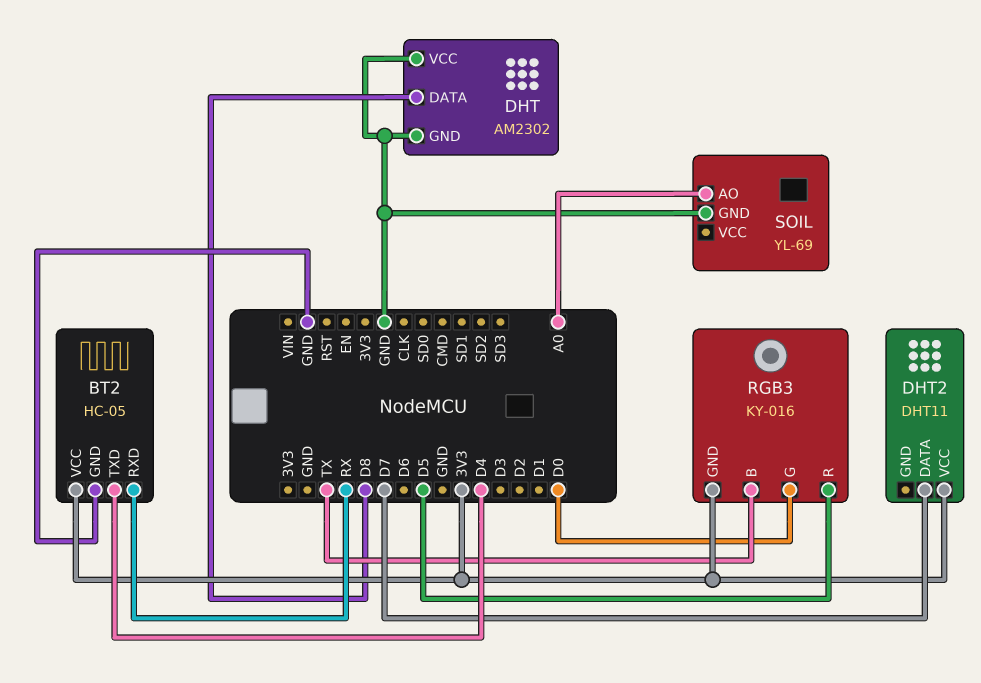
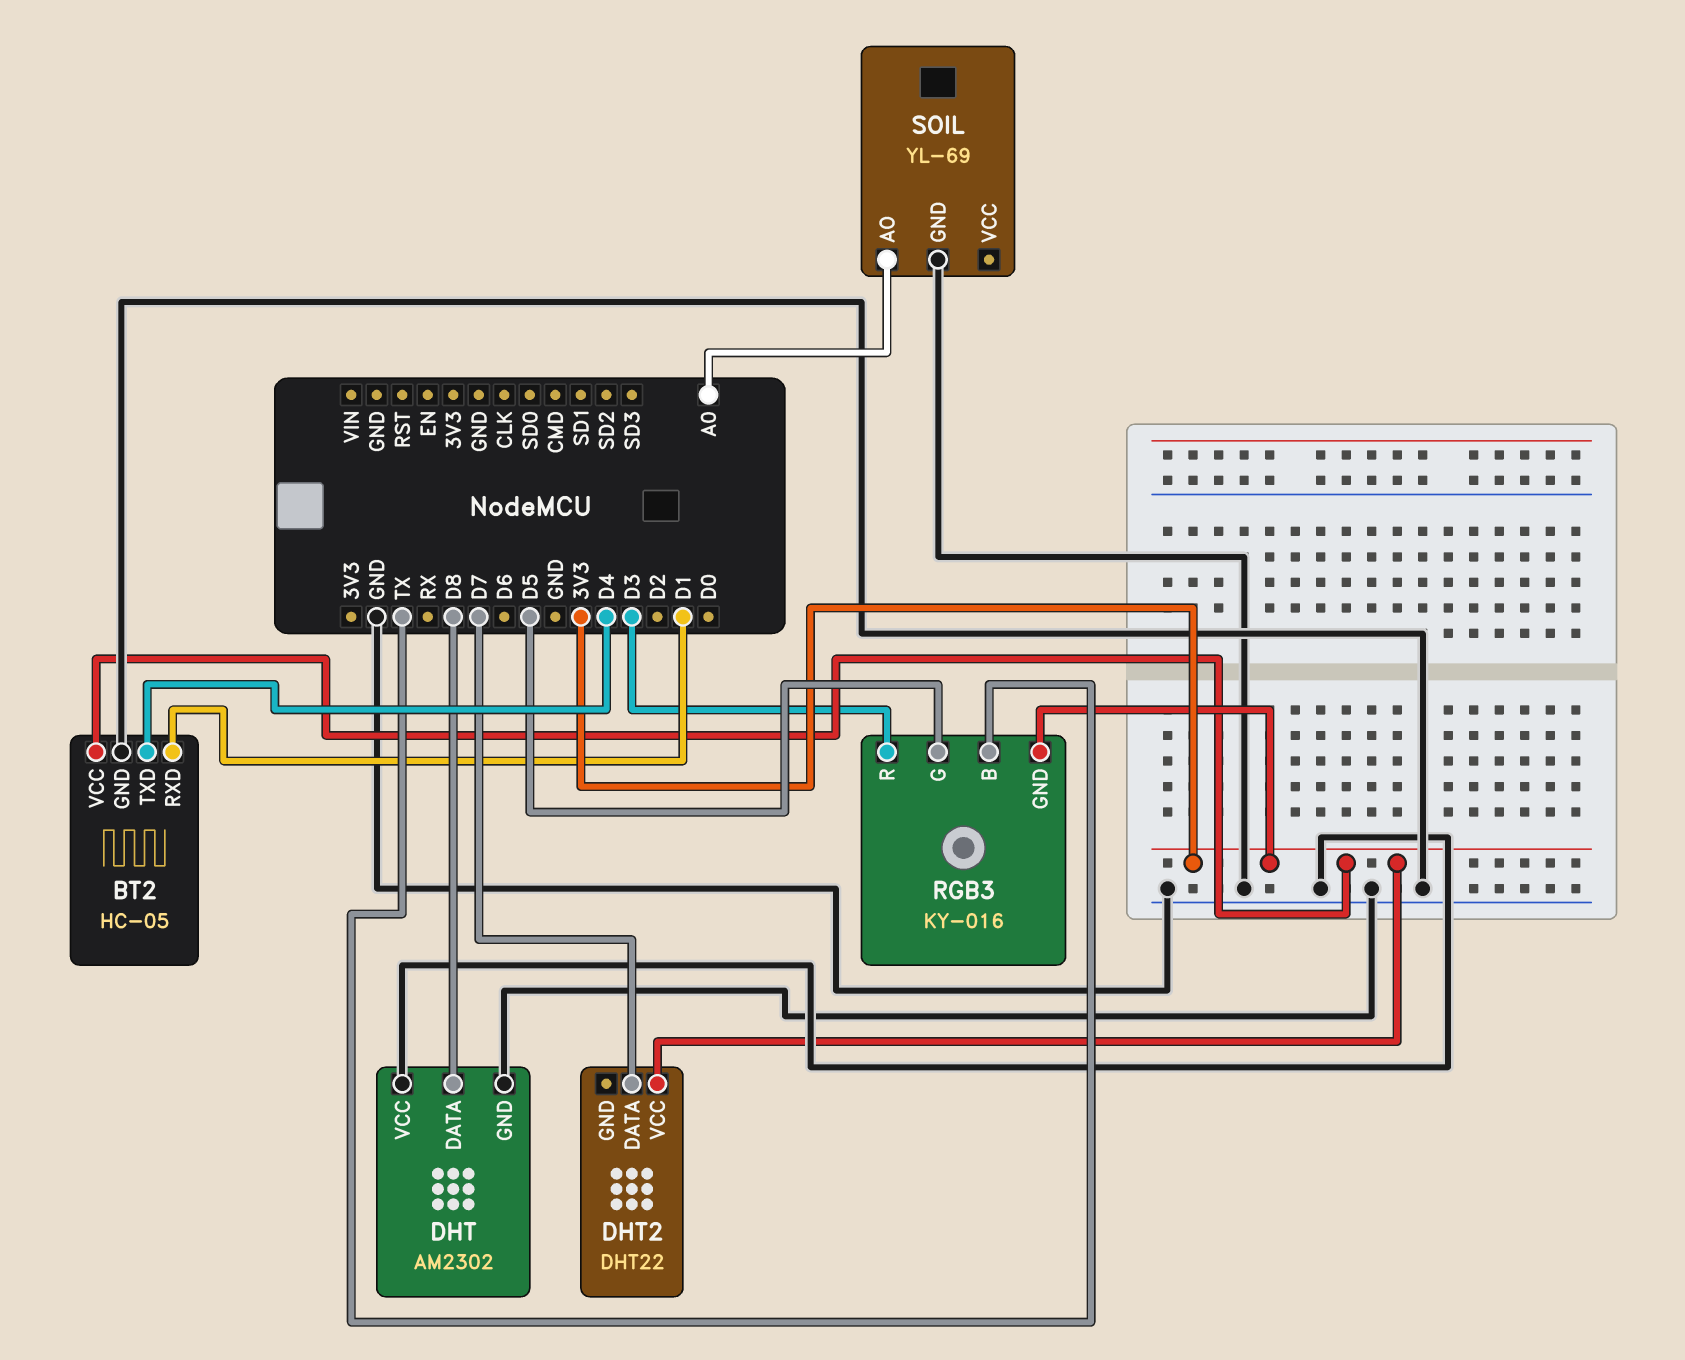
BT2 pin RXD: RX -> D1
DHT2: DHT11 -> DHT22
RGB3 pin G: D0 -> D5
RGB3 pin R: D5 -> D3

